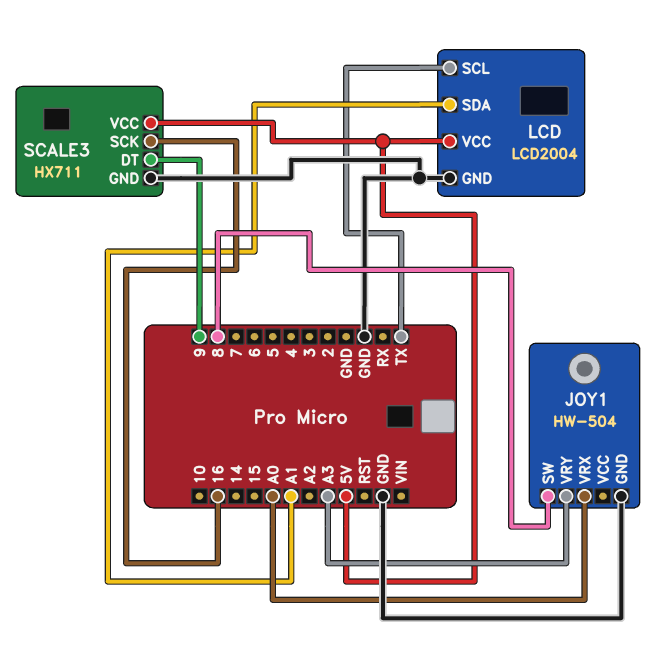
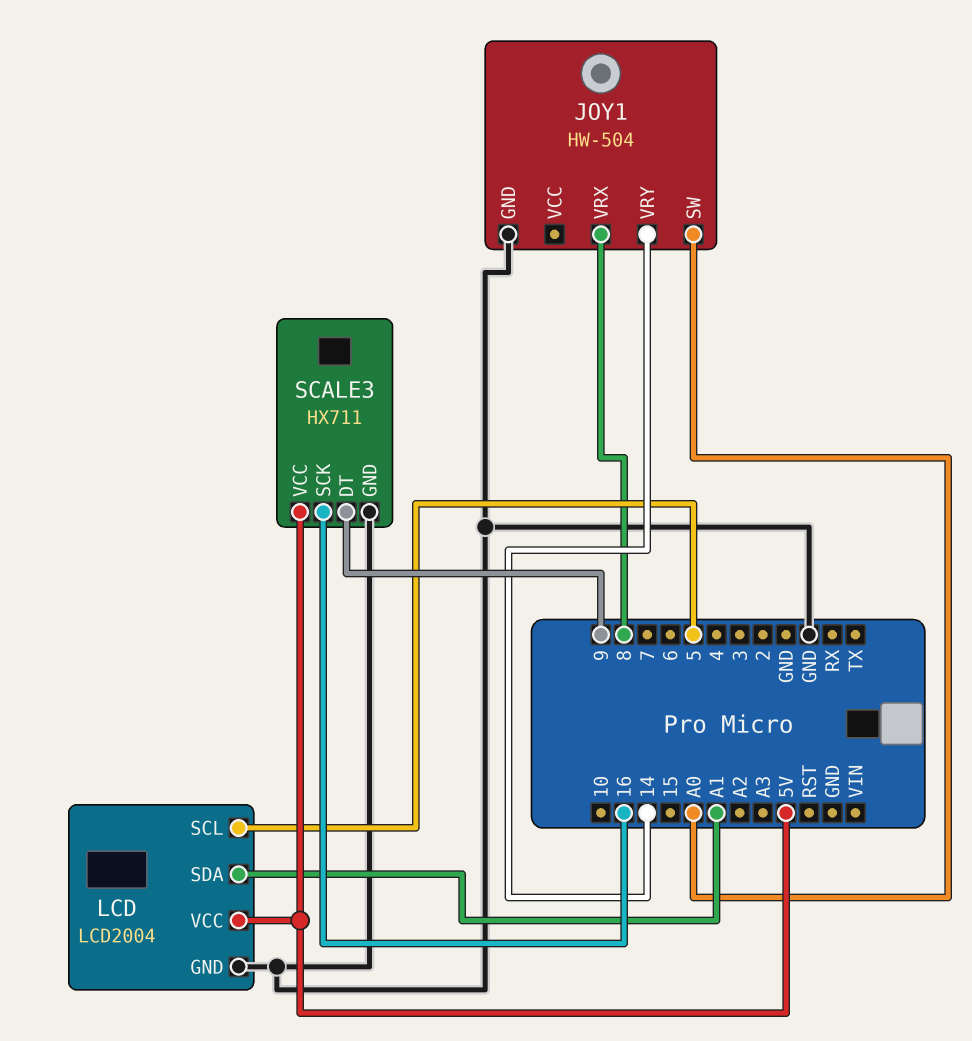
JOY1 pin SW: 8 -> A0
JOY1 pin VRX: A0 -> 8
JOY1 pin VRY: A3 -> 14
LCD pin SCL: TX -> 5

